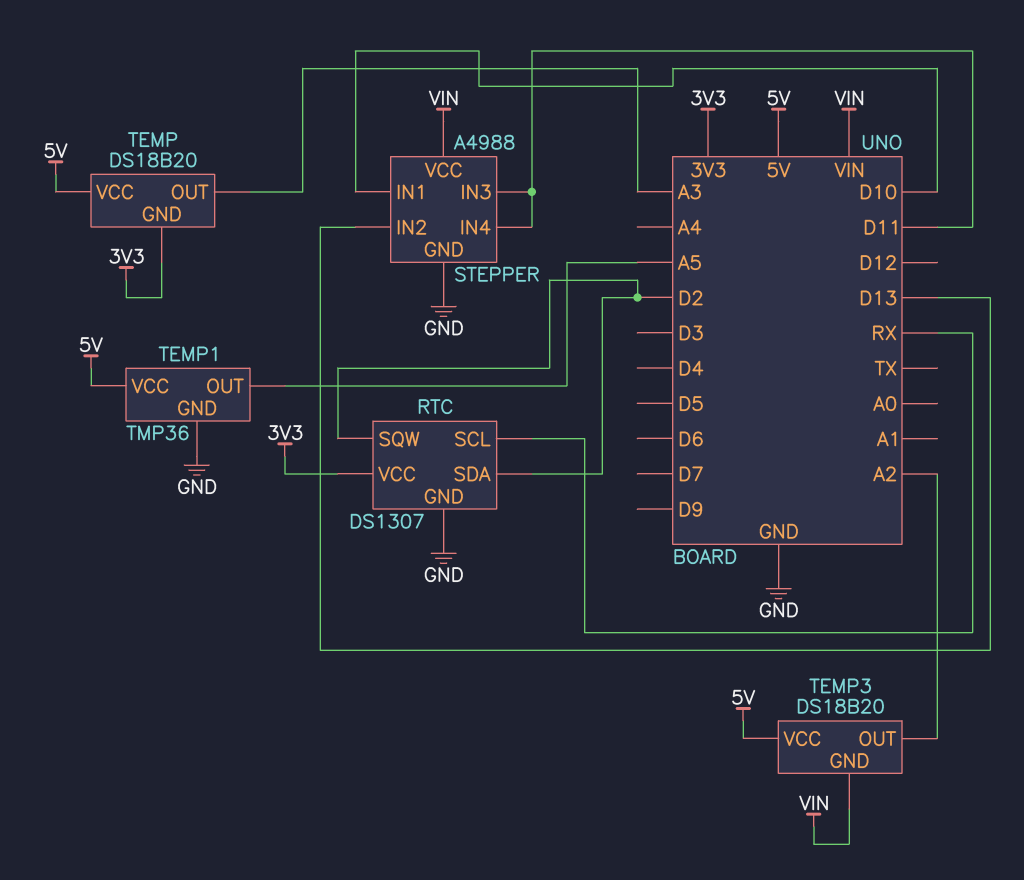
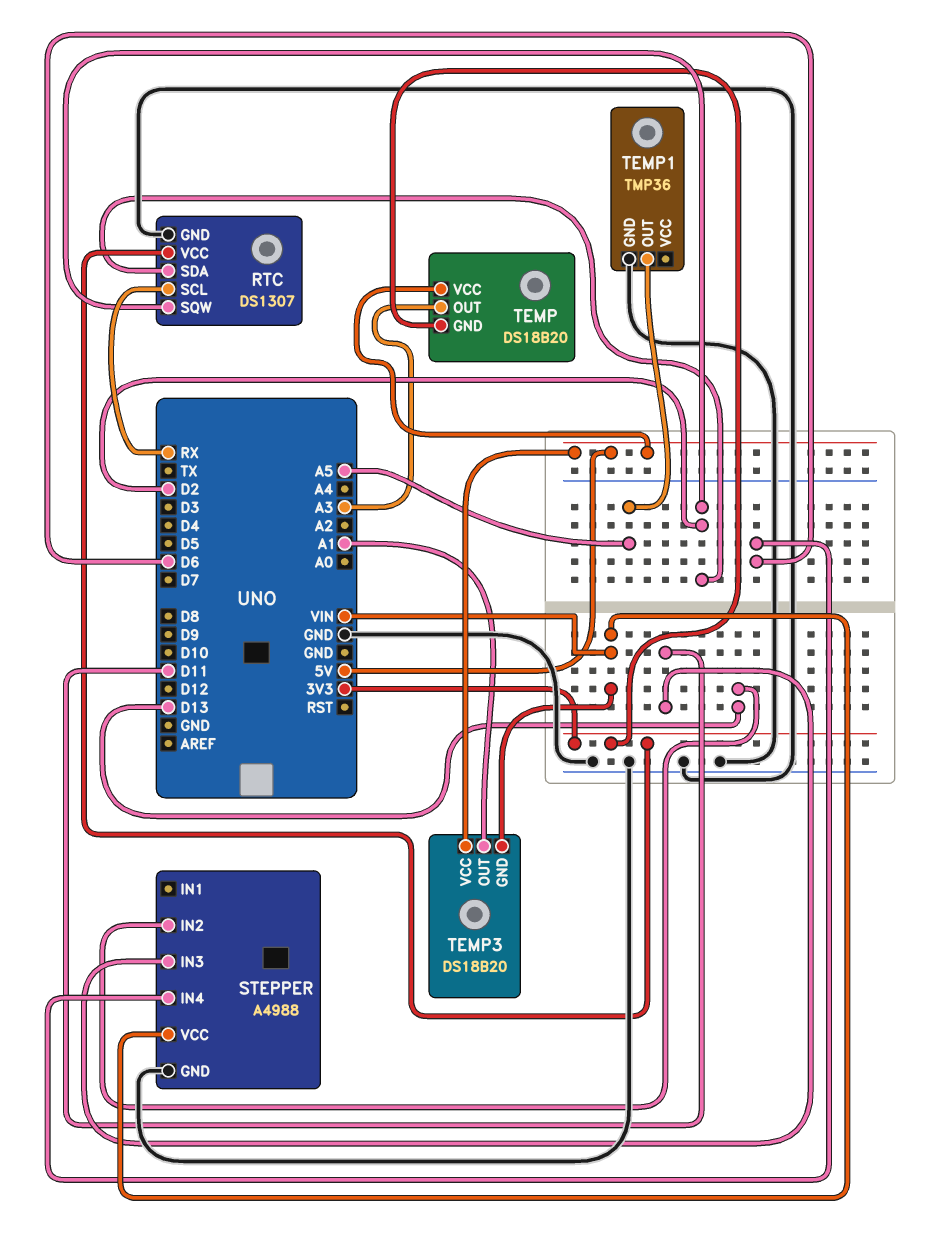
STEPPER pin IN1: D10 -> none
STEPPER pin IN4: D11 -> D6
TEMP1 pin VCC: 5V -> none
TEMP3 pin OUT: A2 -> A1

